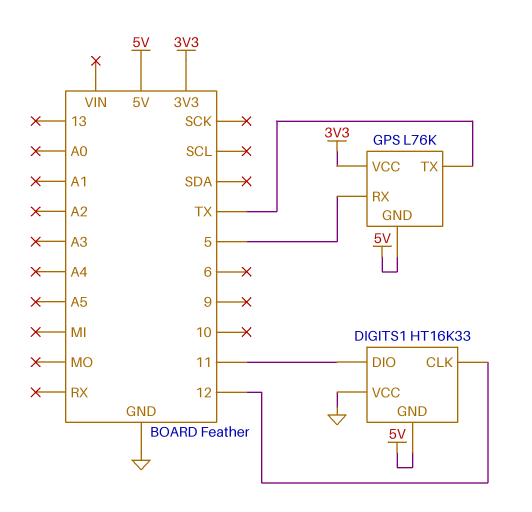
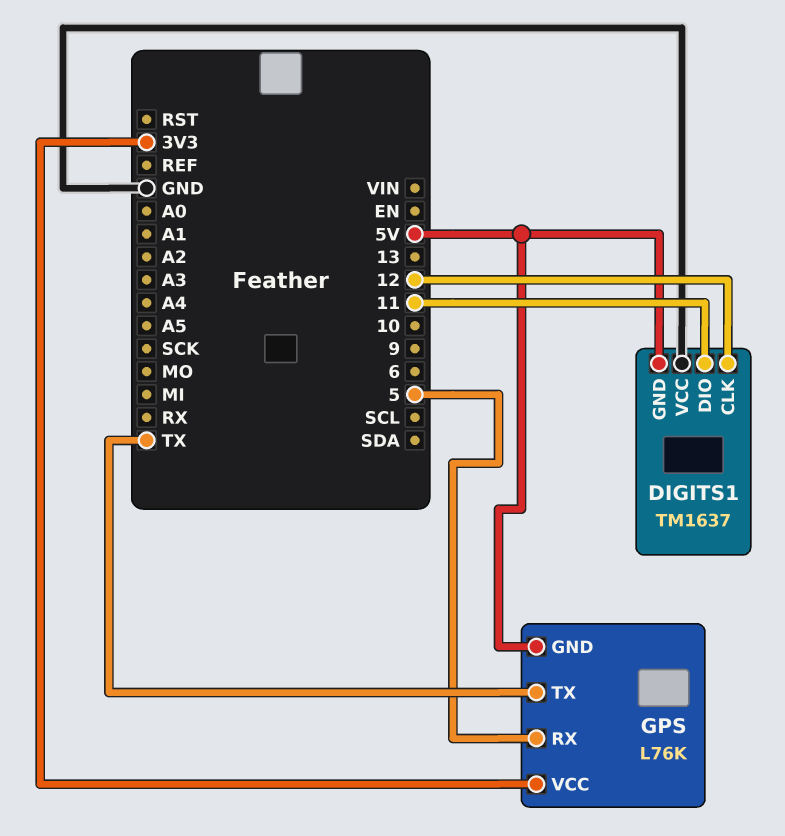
DIGITS1: HT16K33 -> TM1637

